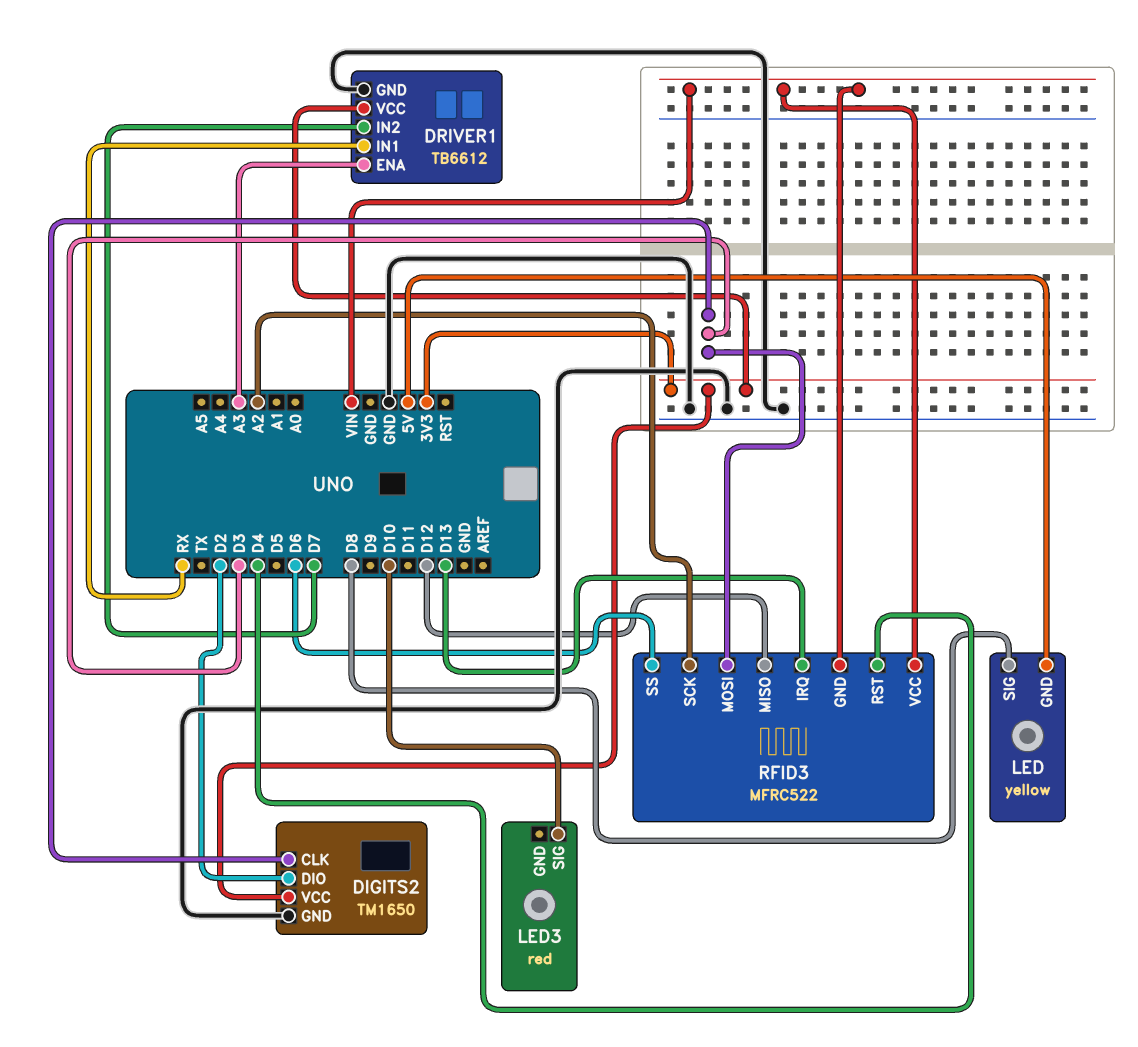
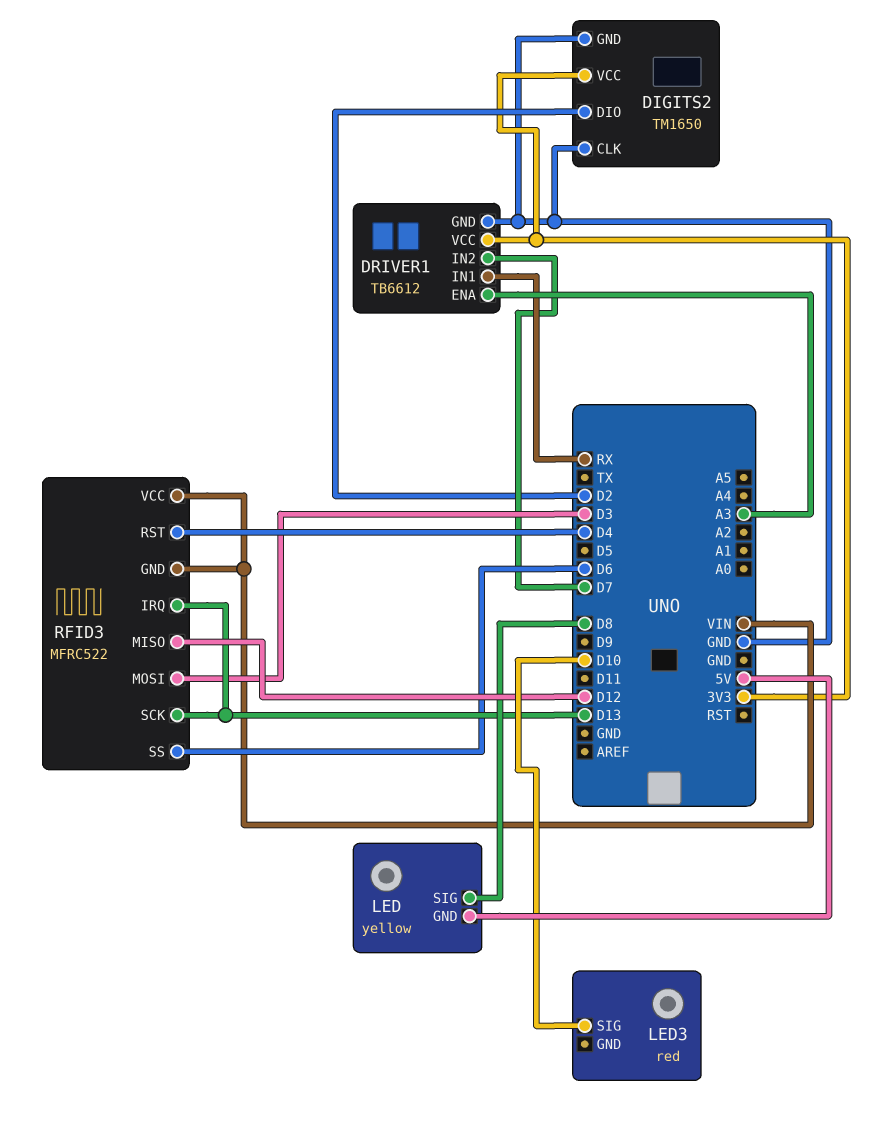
DIGITS2 pin CLK: D3 -> GND
RFID3 pin SCK: A2 -> D13

